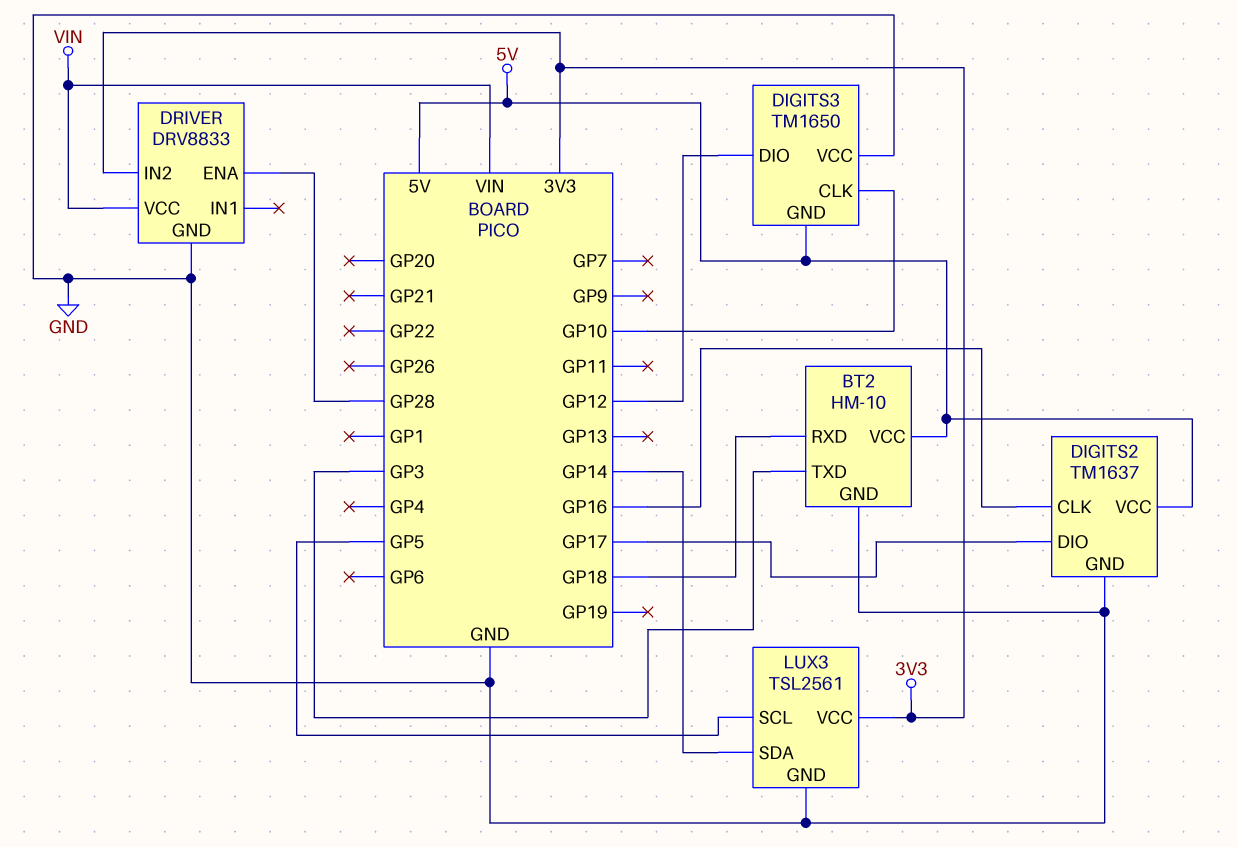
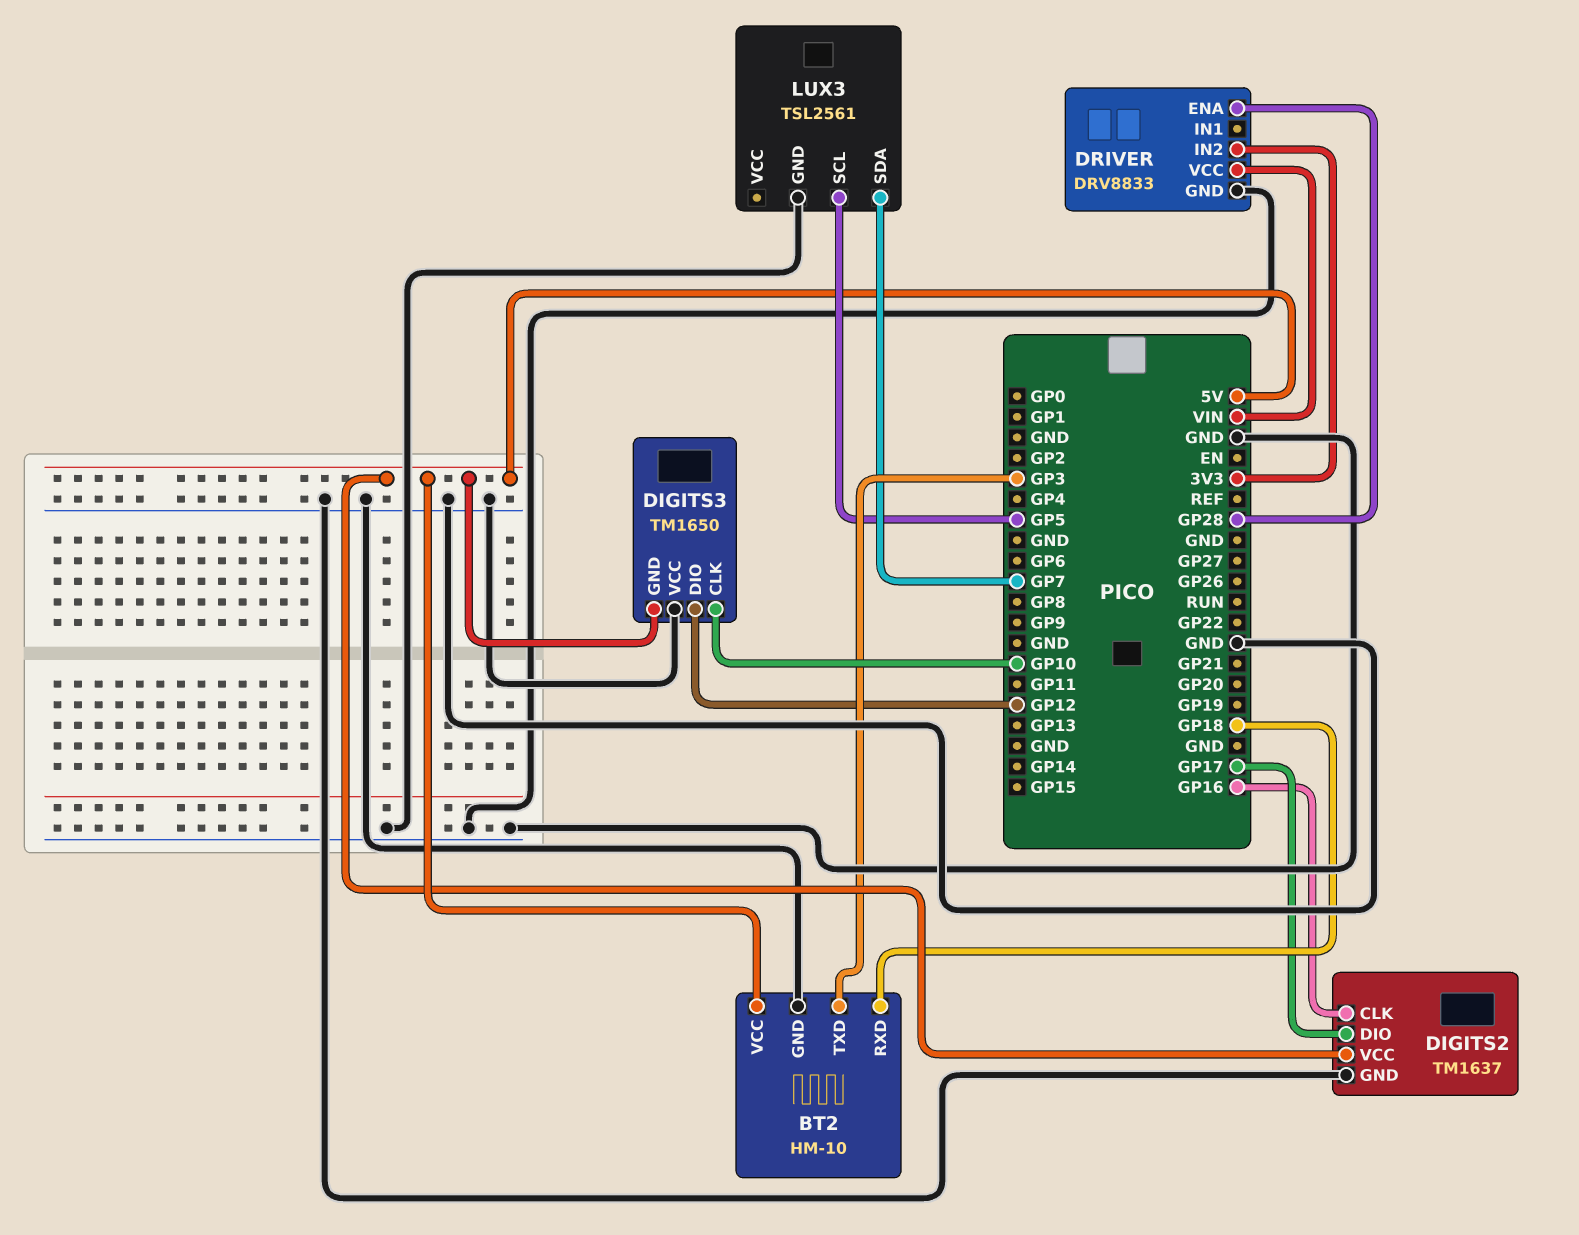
LUX3 pin SDA: GP14 -> GP7
LUX3 pin VCC: 3V3 -> none

